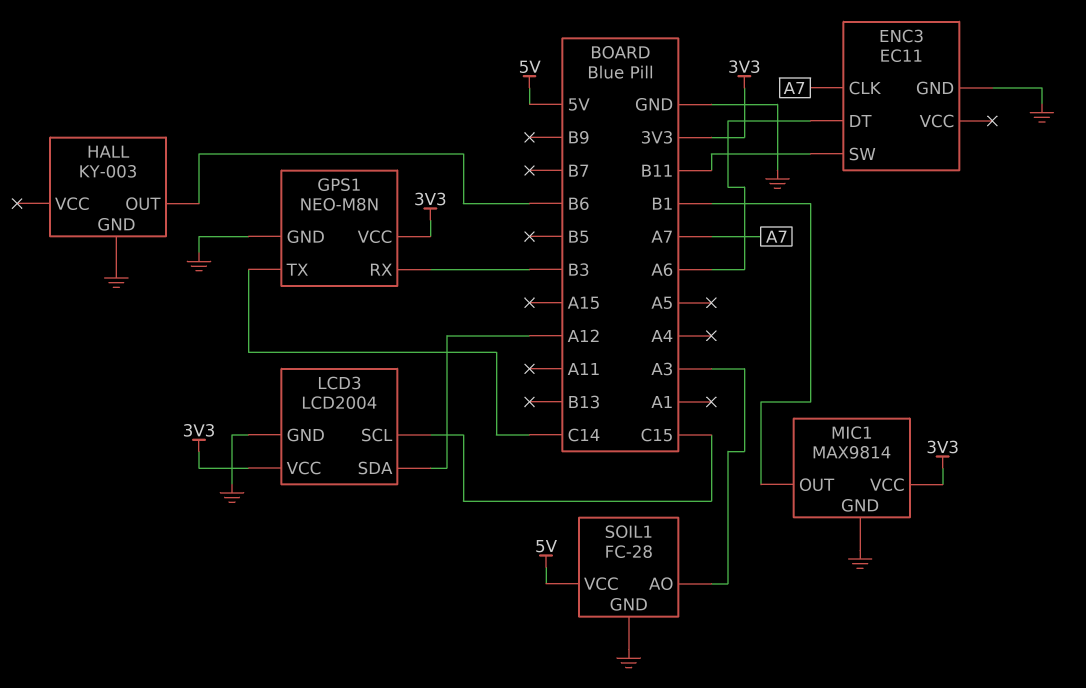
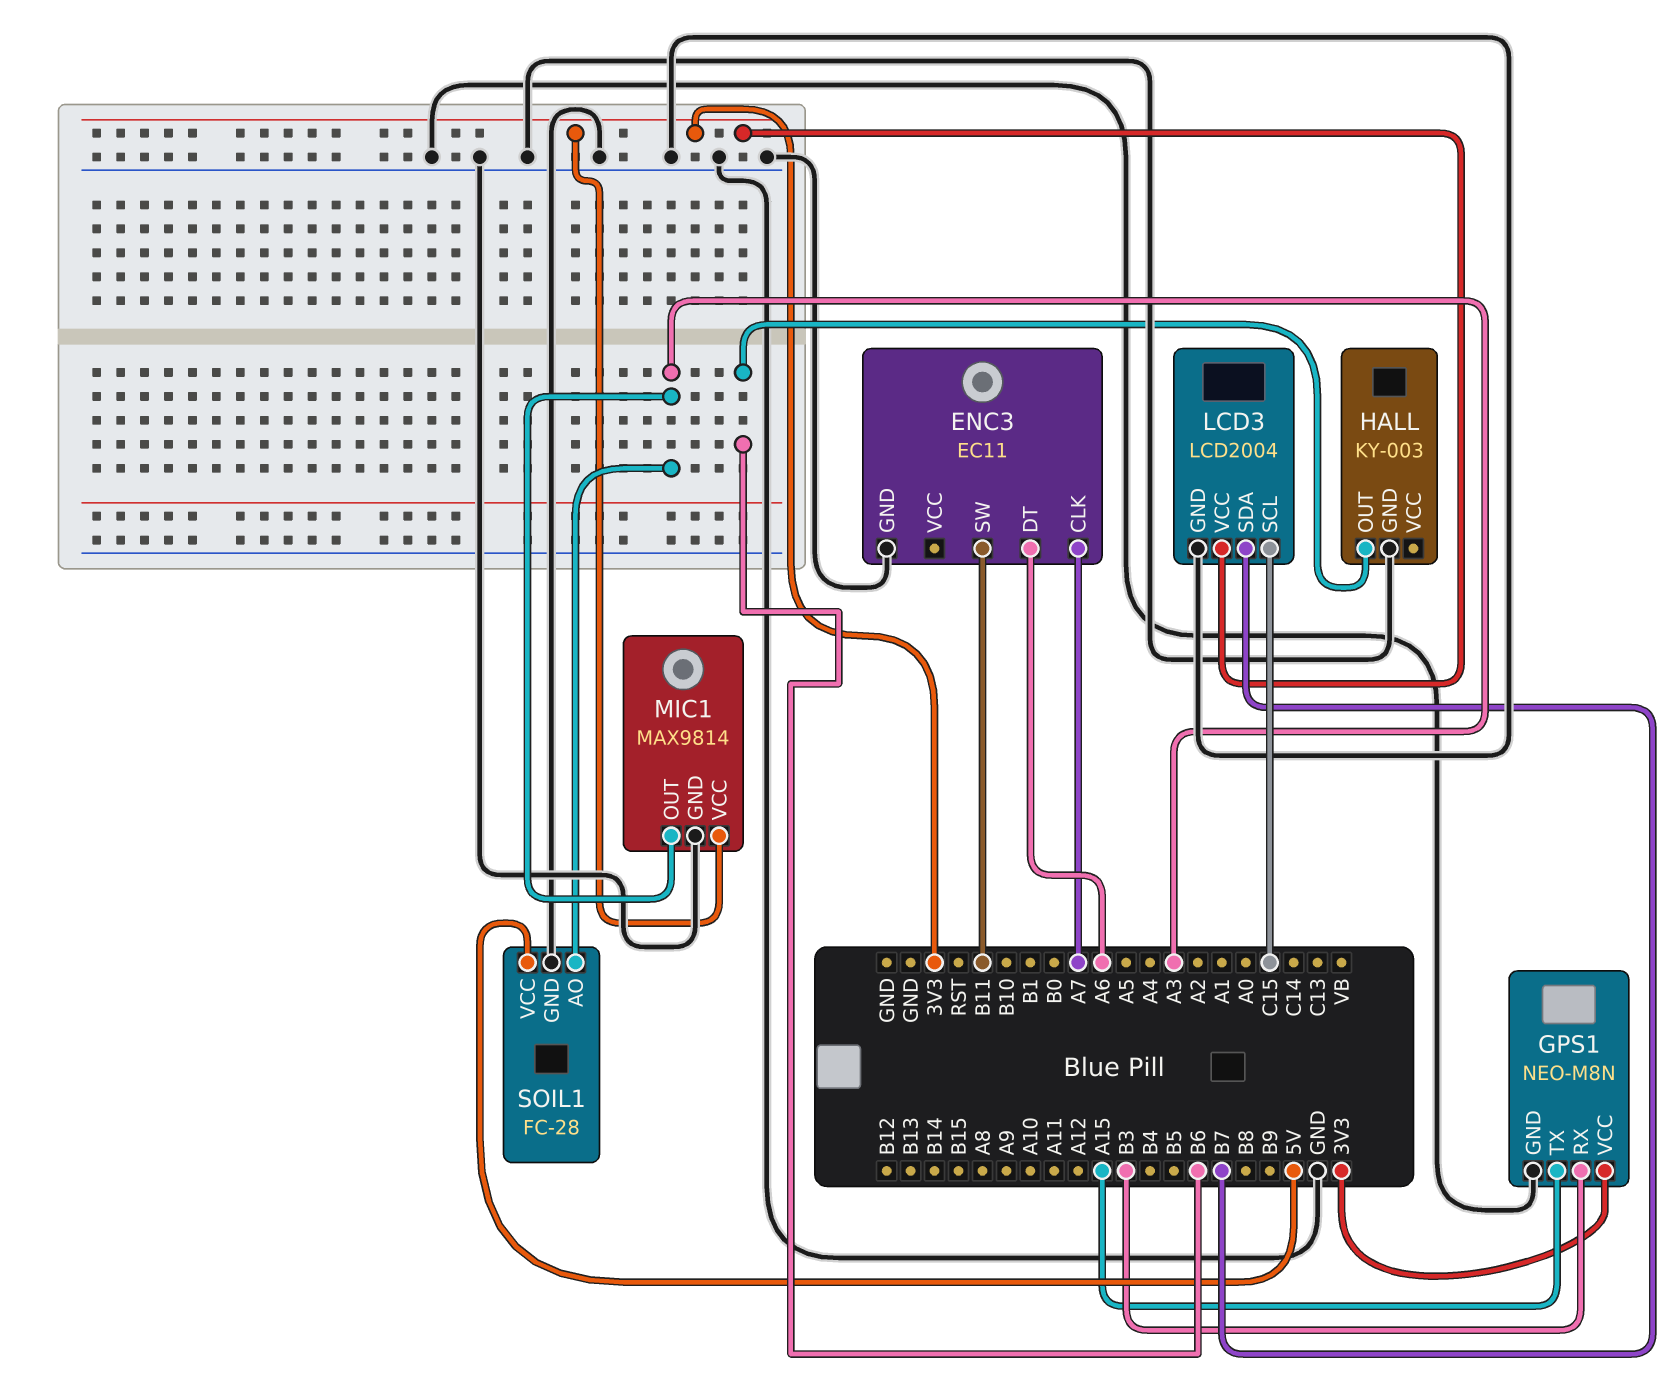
GPS1 pin TX: C14 -> A15
LCD3 pin SDA: A12 -> B7
MIC1 pin OUT: B1 -> A3

